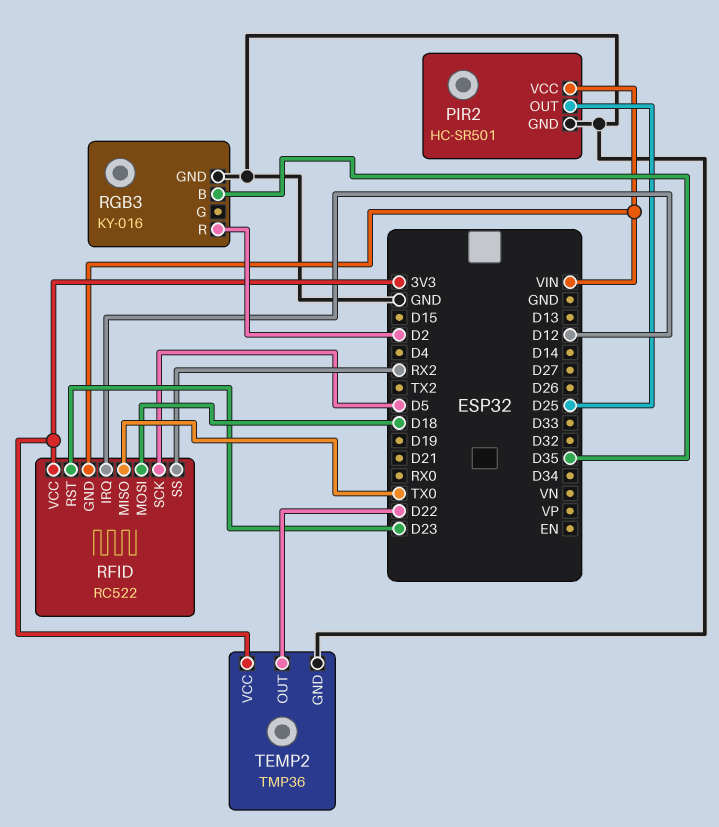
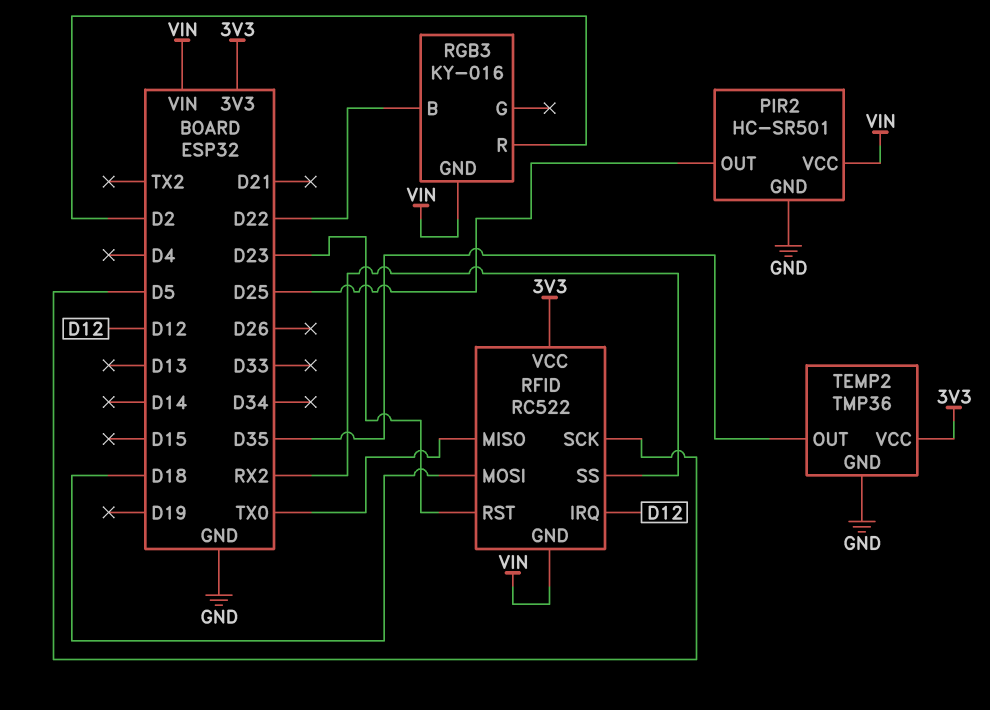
RGB3 pin B: D35 -> D22
RGB3 pin GND: GND -> VIN
TEMP2 pin OUT: D22 -> D35

